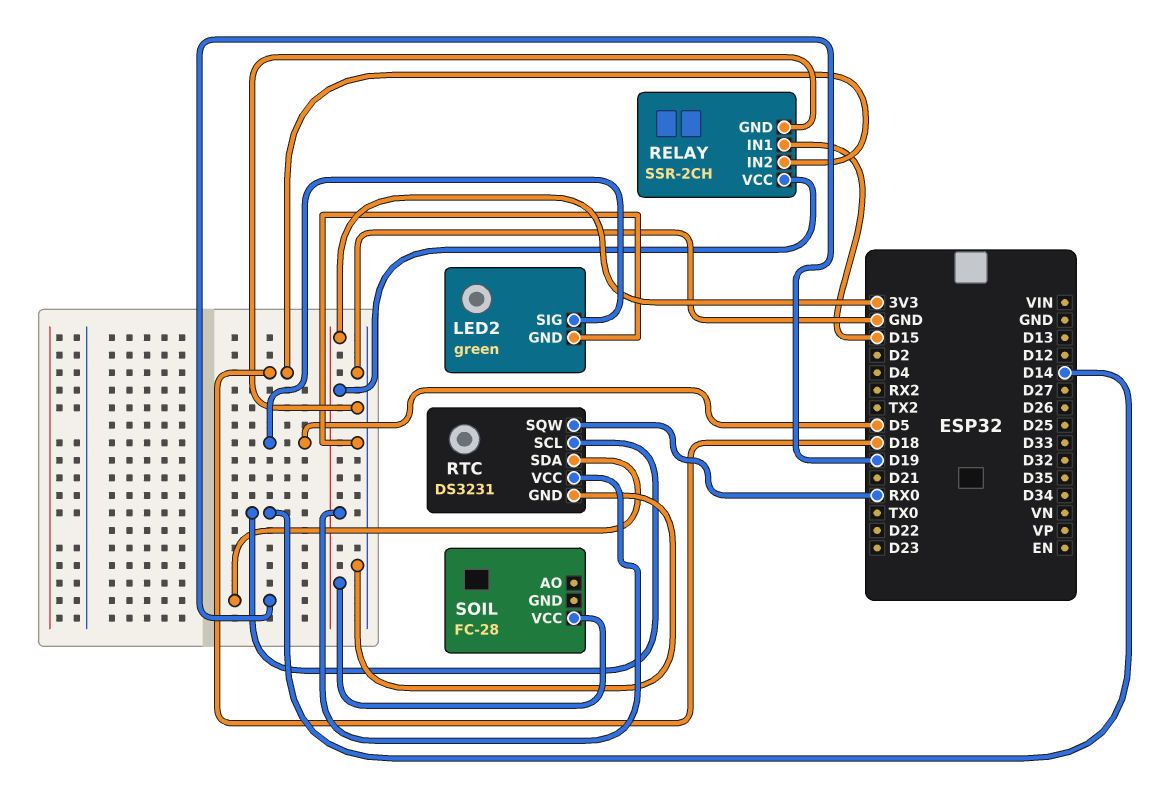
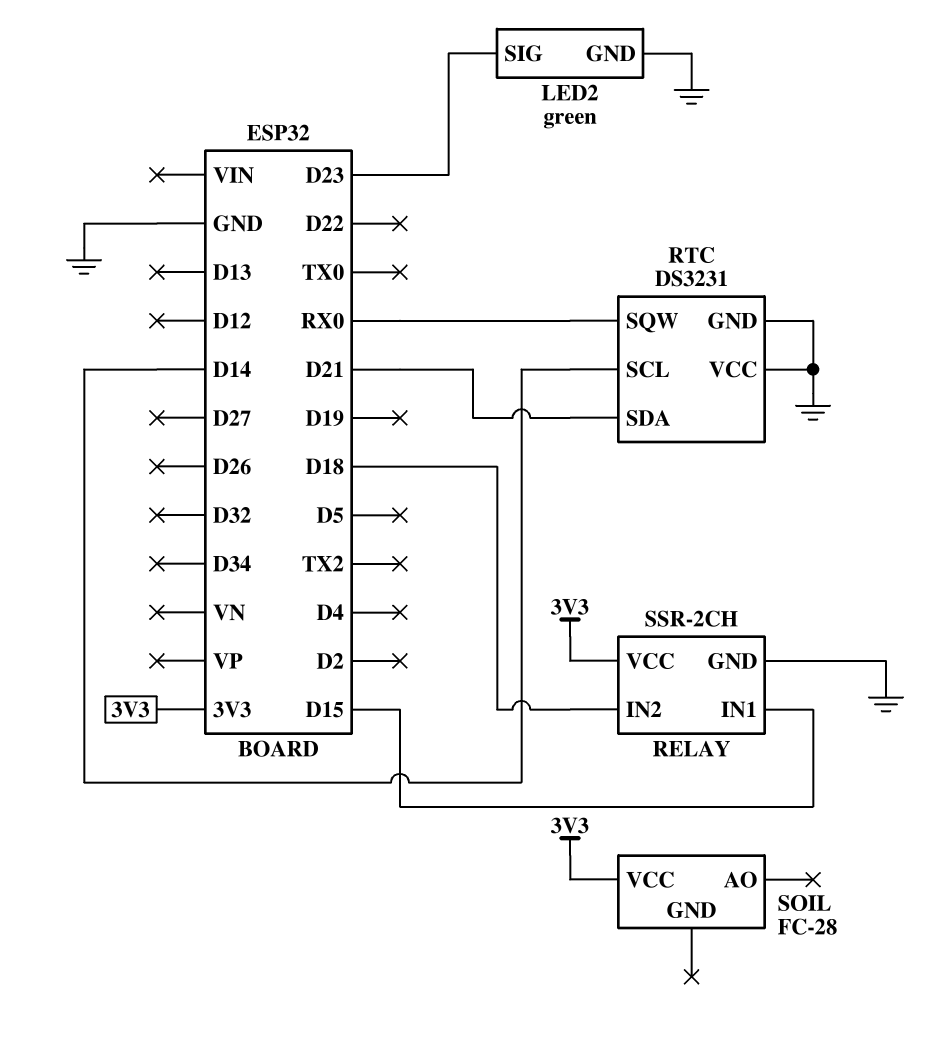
LED2 pin SIG: D5 -> D23
RTC pin SDA: D19 -> D21
RTC pin VCC: 3V3 -> GND

